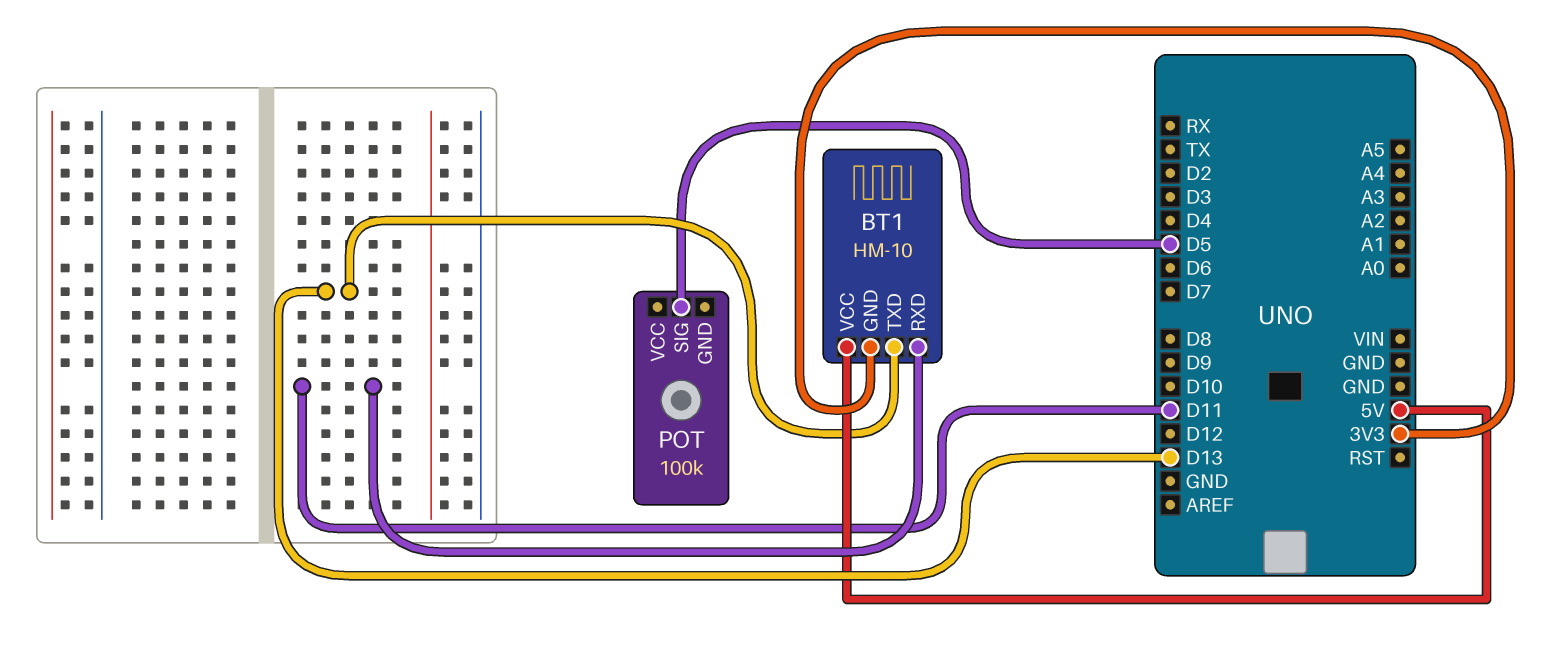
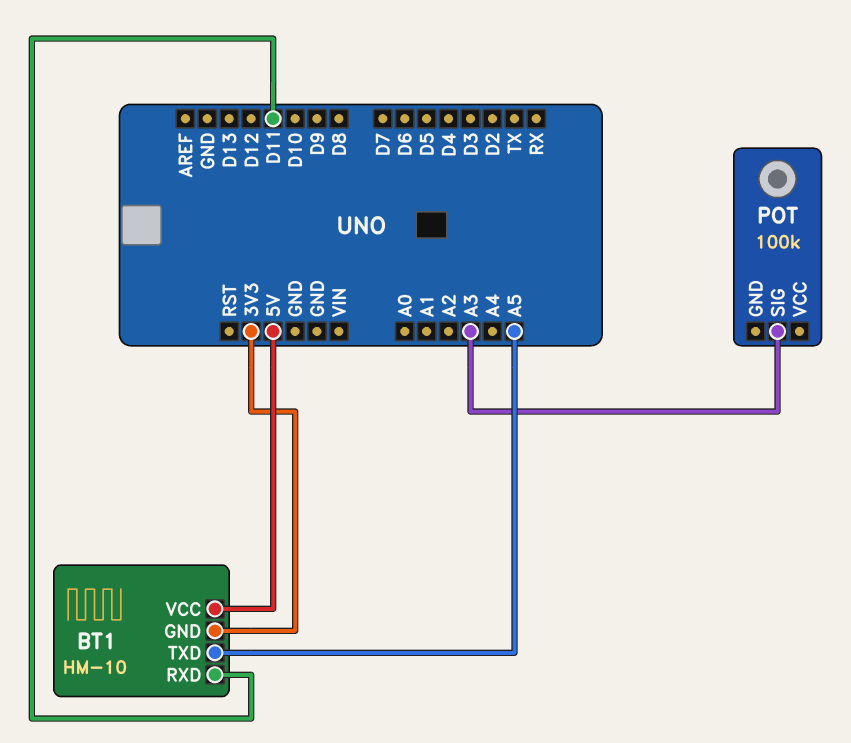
BT1 pin TXD: D13 -> A5
POT pin SIG: D5 -> A3

